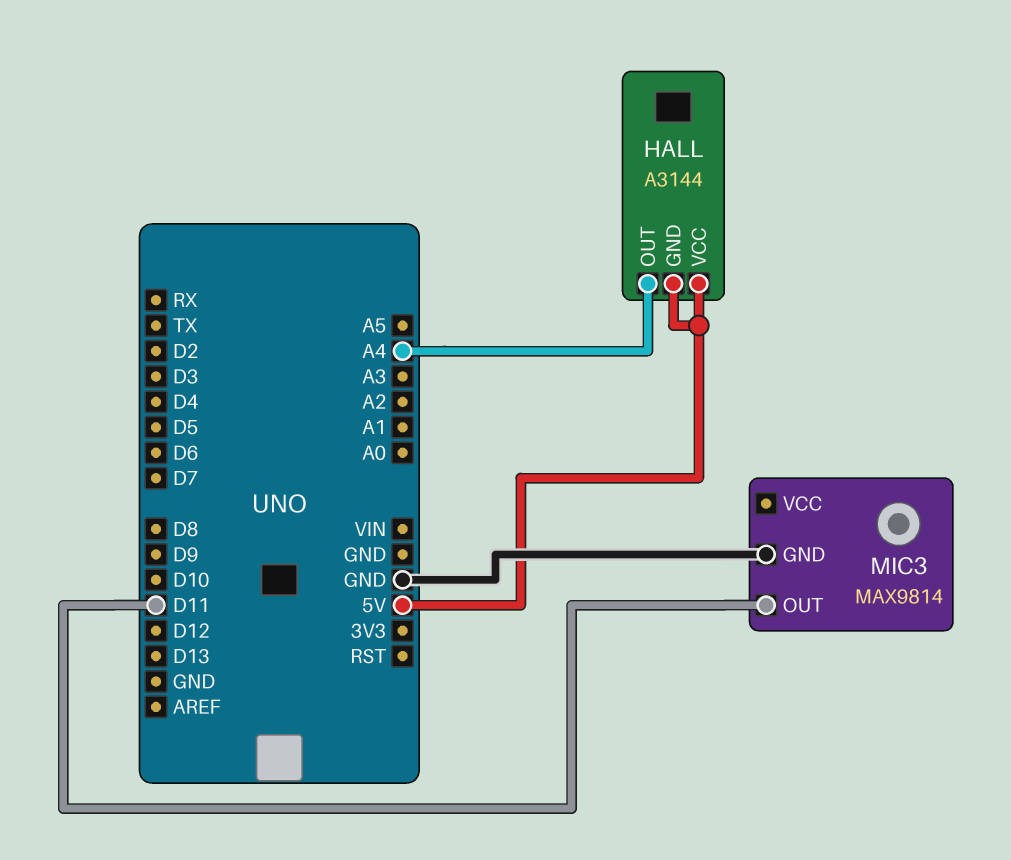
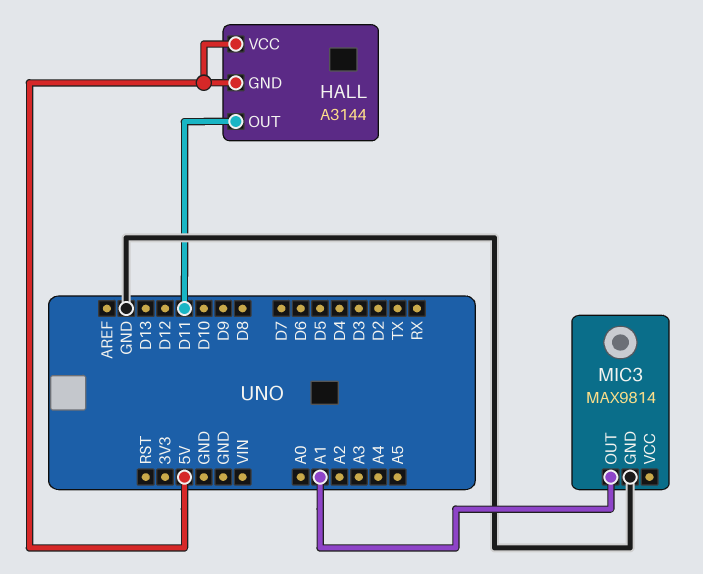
HALL pin OUT: A4 -> D11
MIC3 pin OUT: D11 -> A1

